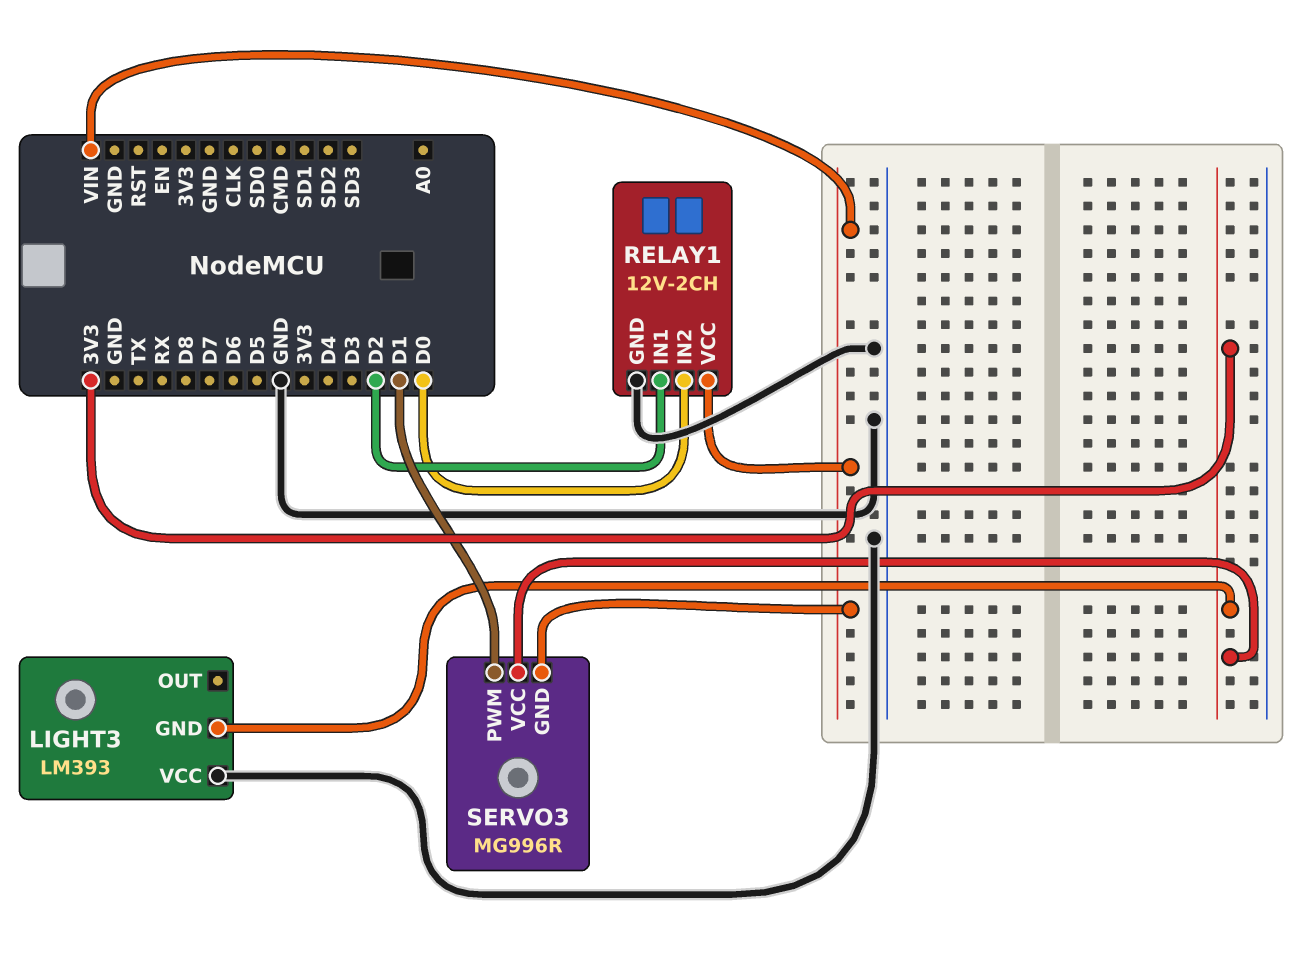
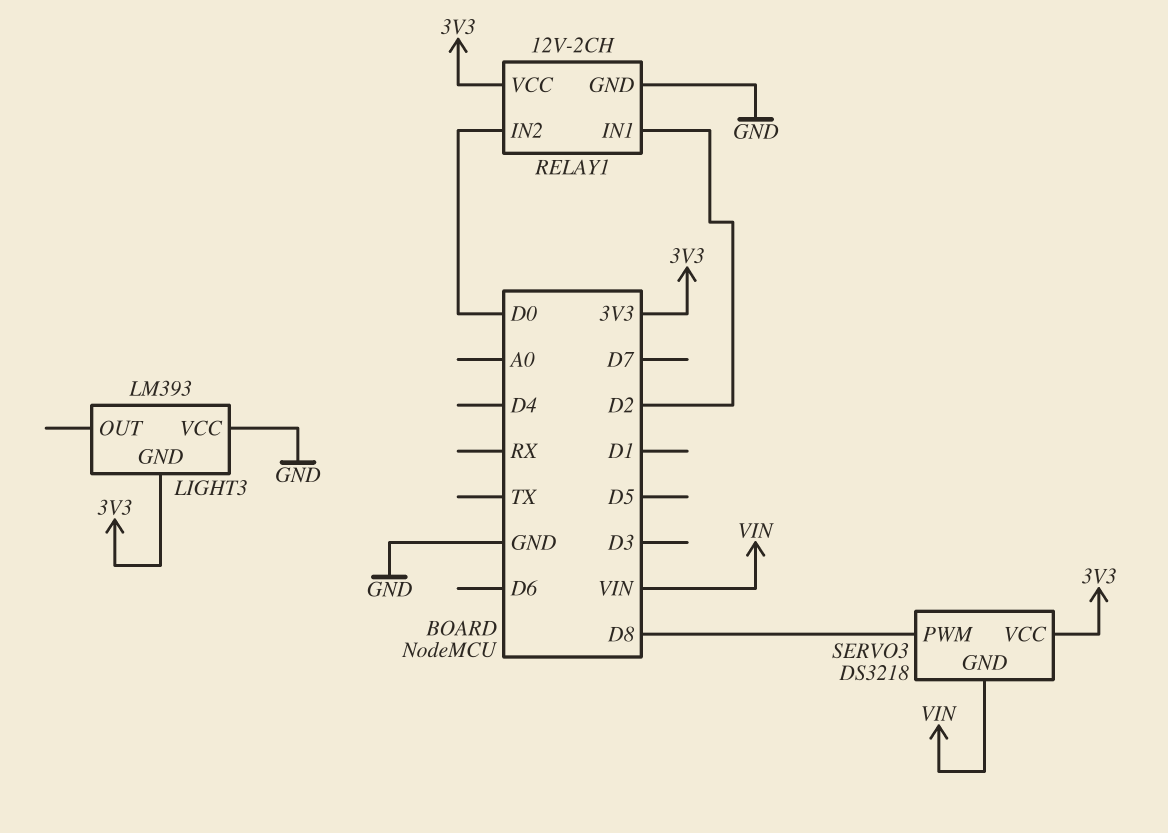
RELAY1 pin VCC: VIN -> 3V3
SERVO3: MG996R -> DS3218
SERVO3 pin PWM: D1 -> D8

